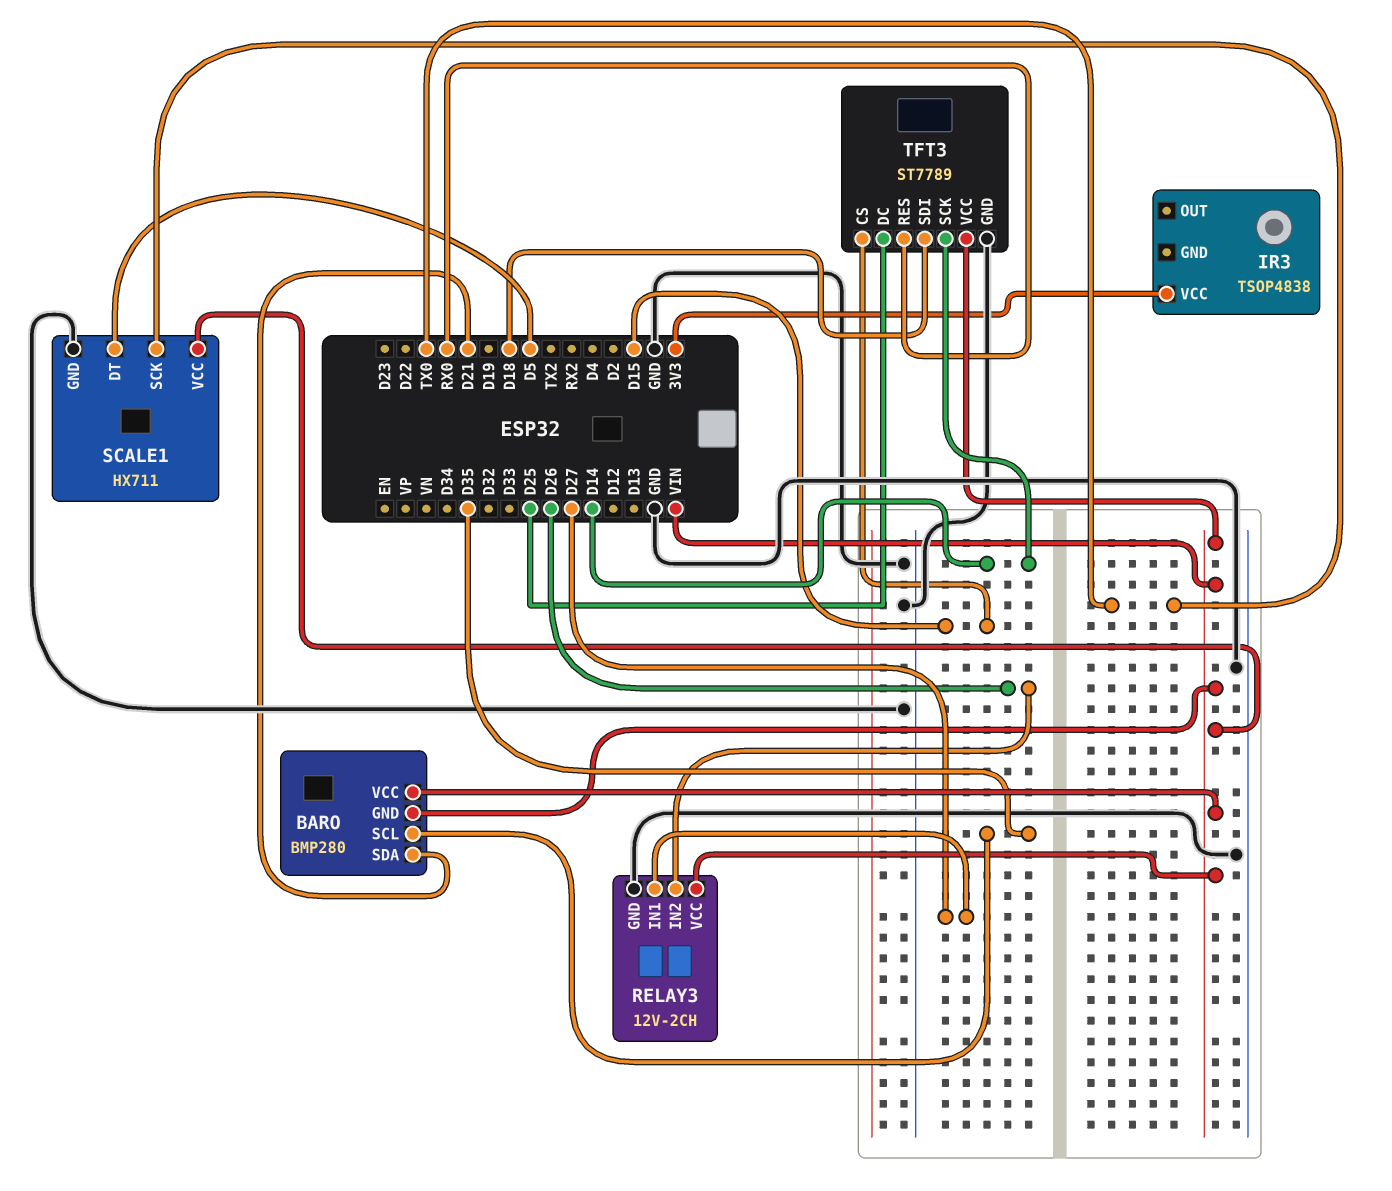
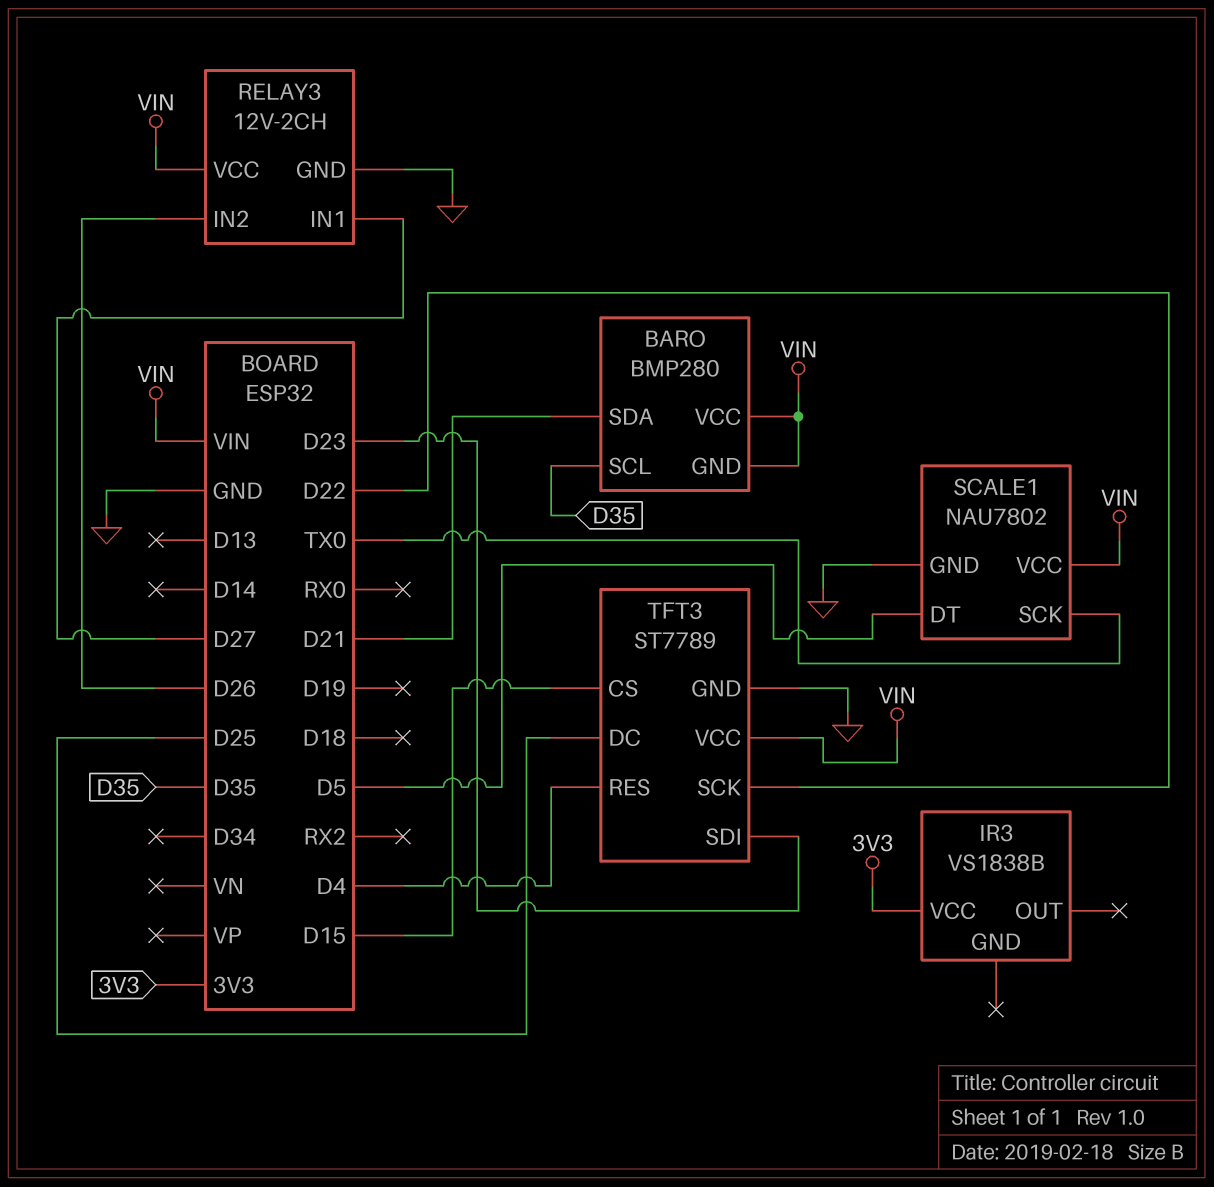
IR3: TSOP4838 -> VS1838B
SCALE1: HX711 -> NAU7802
TFT3 pin RES: RX0 -> D4
TFT3 pin SCK: D14 -> D22
TFT3 pin SDI: D18 -> D23

